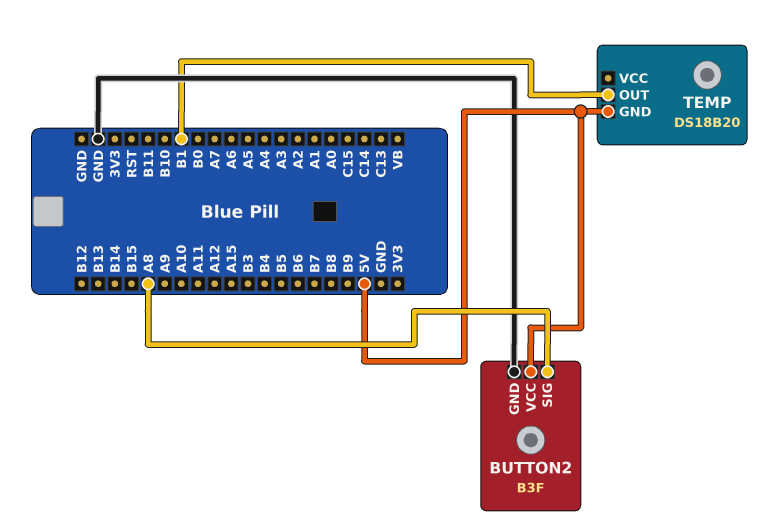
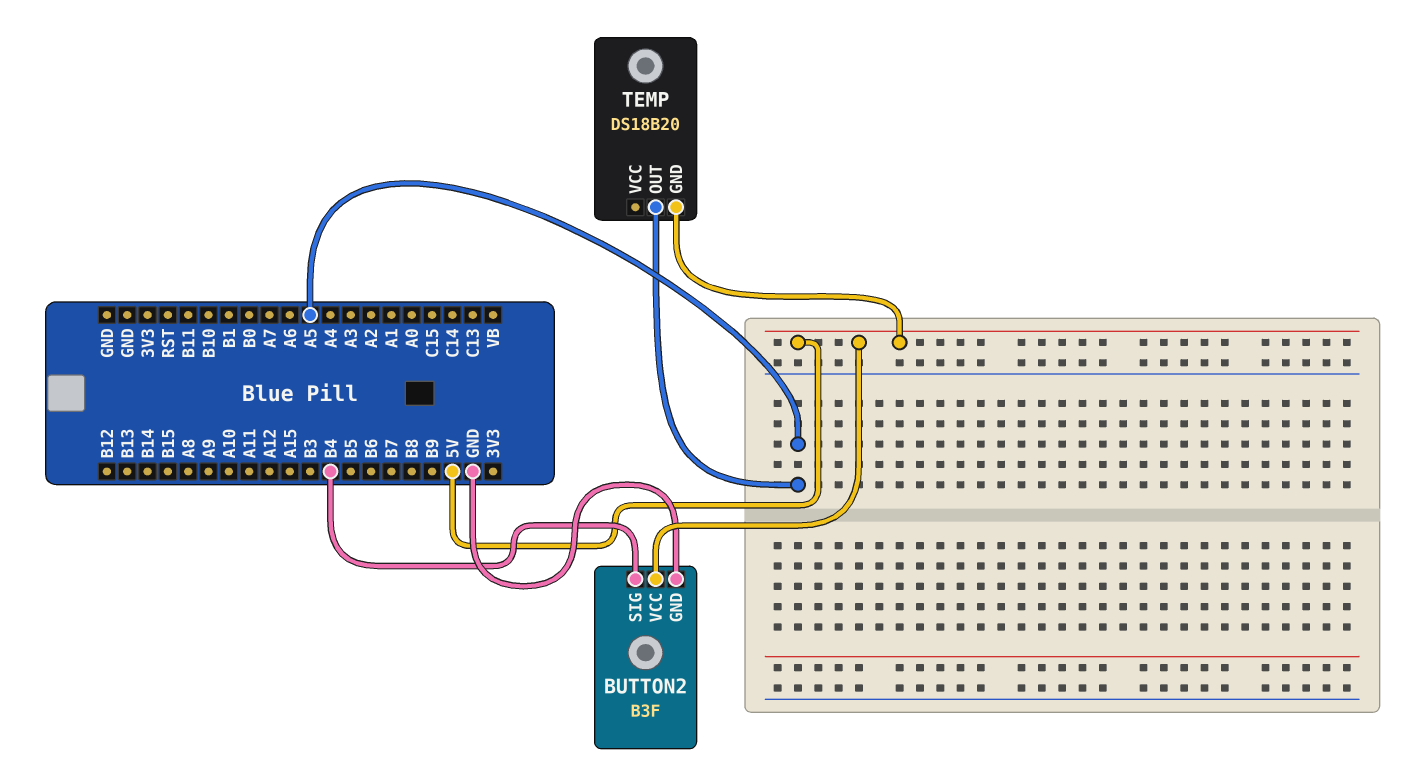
BUTTON2 pin SIG: A8 -> B4
TEMP pin OUT: B1 -> A5

